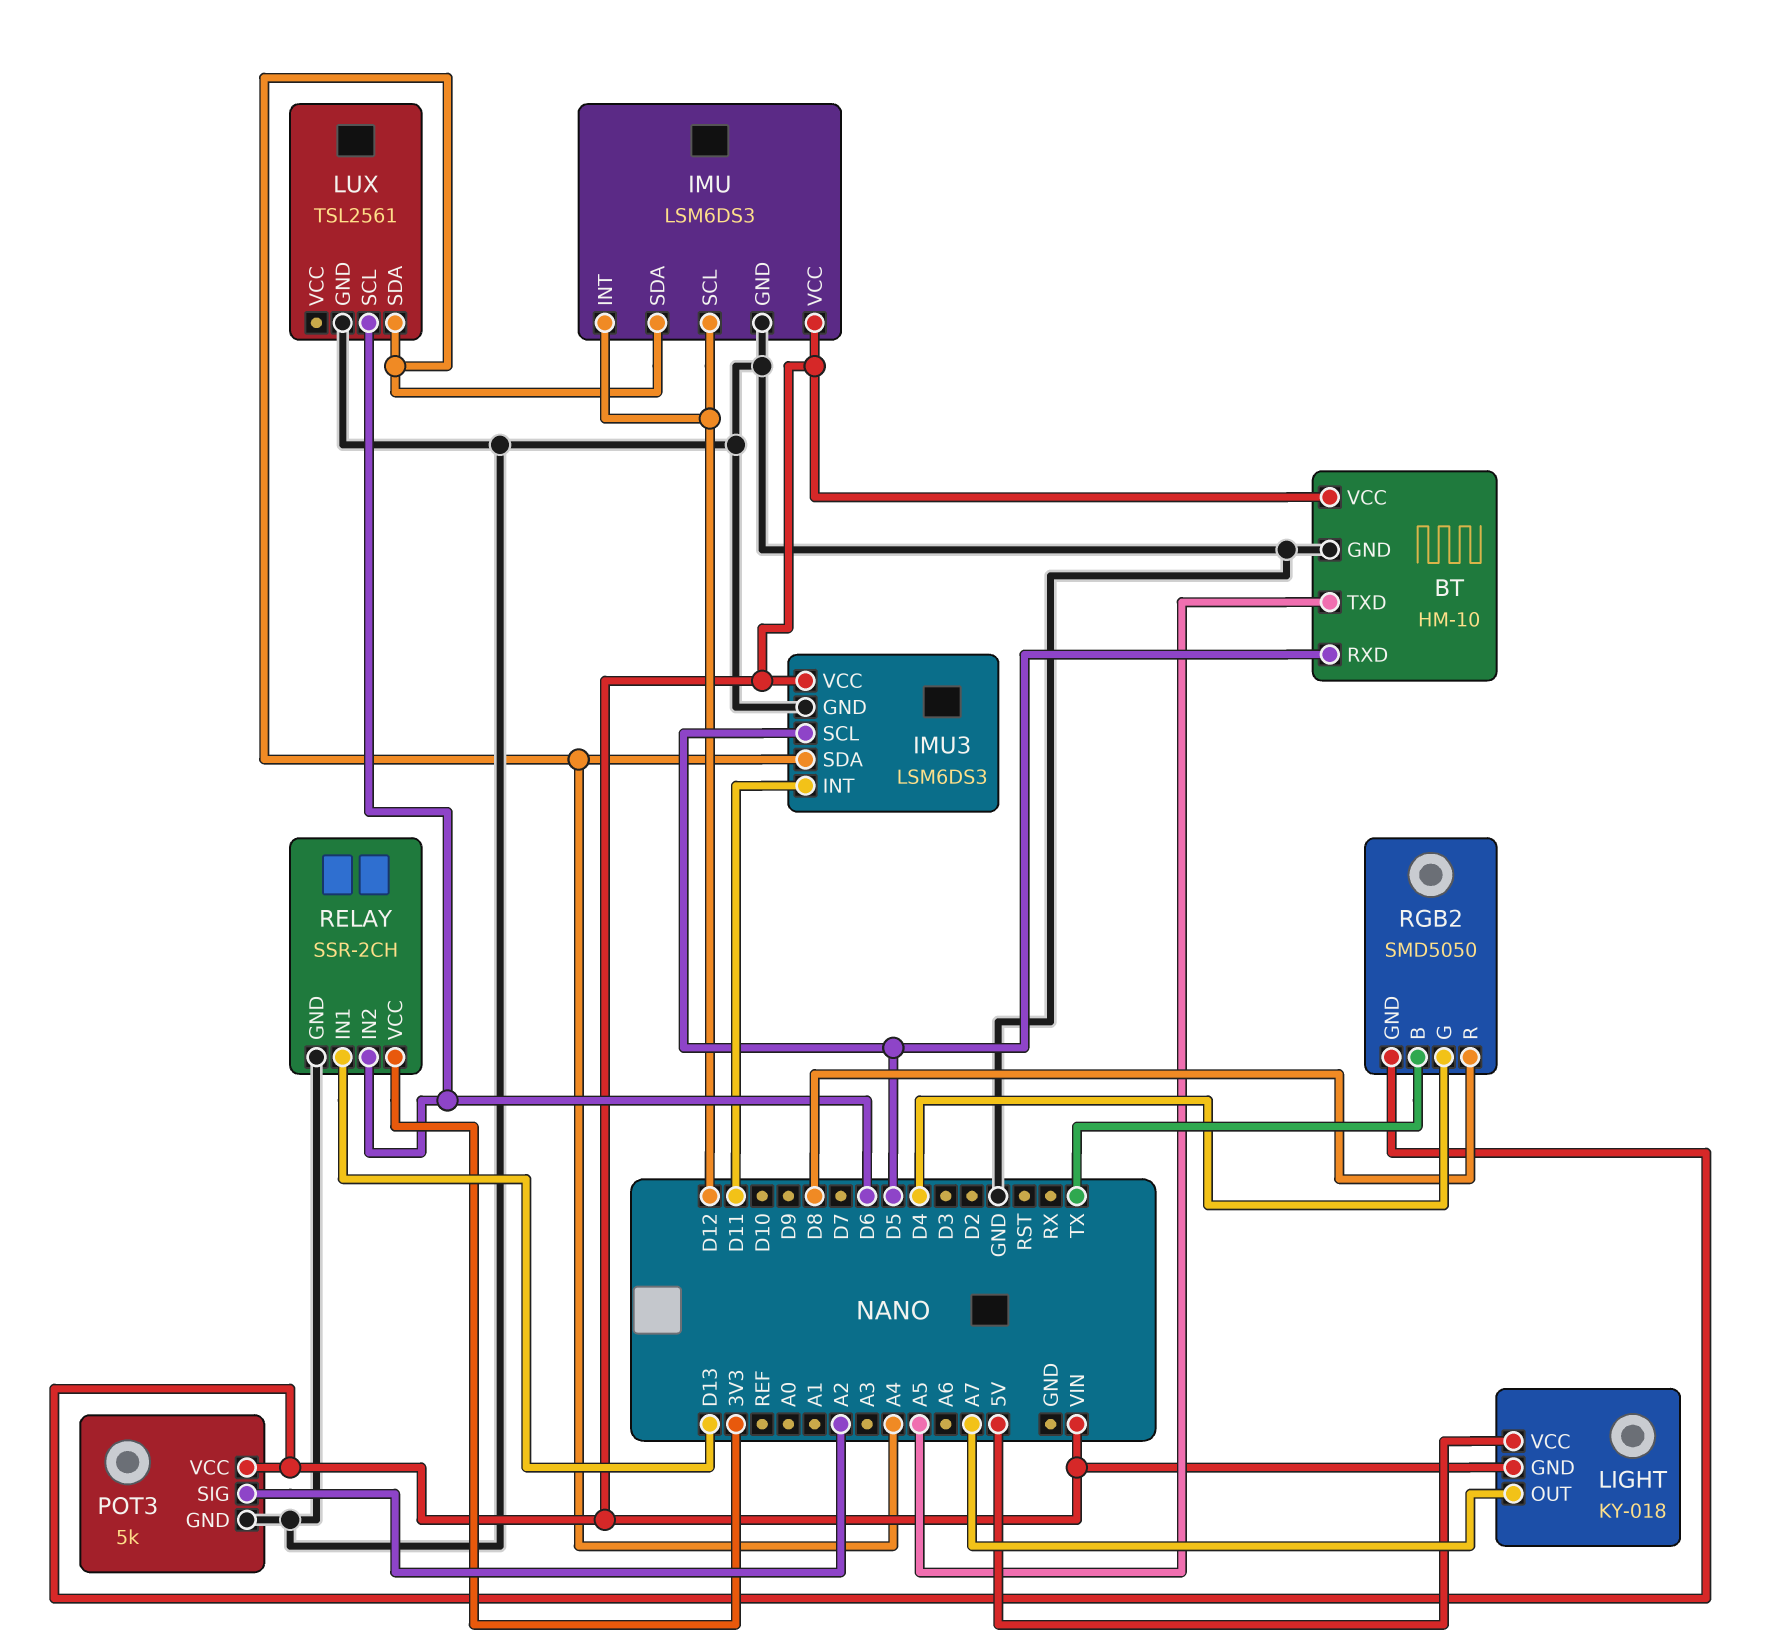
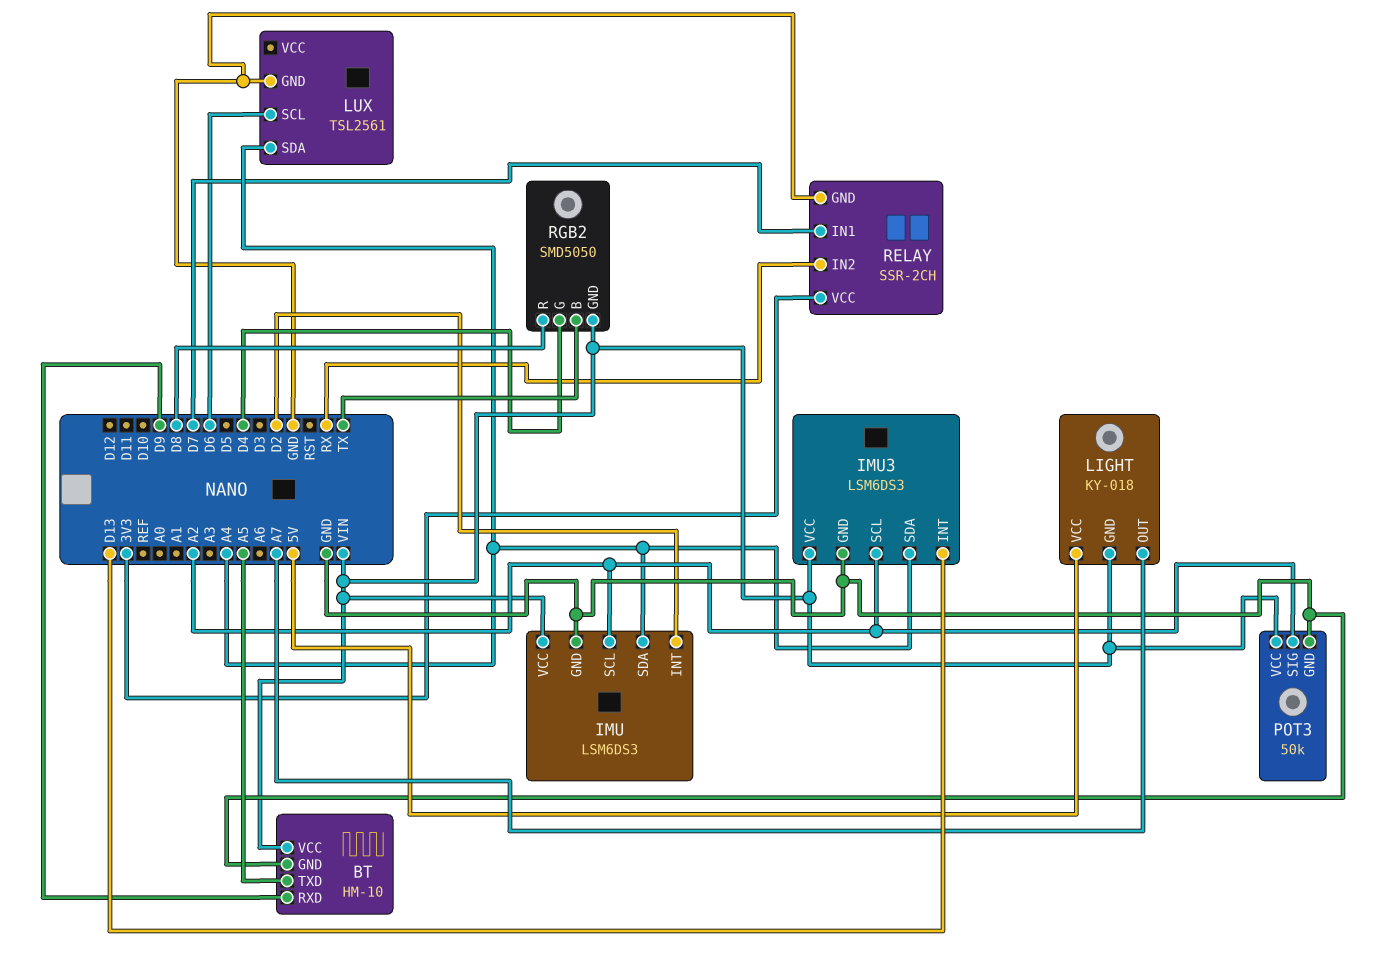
BT pin RXD: D5 -> D9
IMU pin INT: D12 -> D2
IMU pin SCL: D12 -> A2
IMU3 pin INT: D11 -> D13
IMU3 pin SCL: D5 -> A2
POT3: 5k -> 50k
RELAY pin IN1: D13 -> D7
RELAY pin IN2: D6 -> RX

